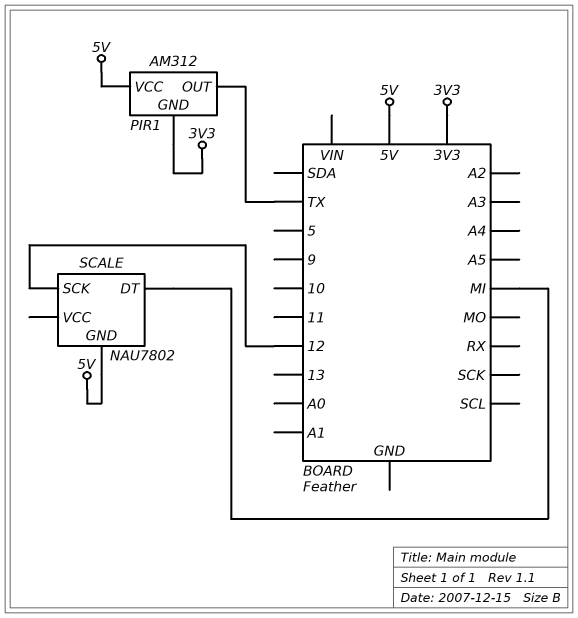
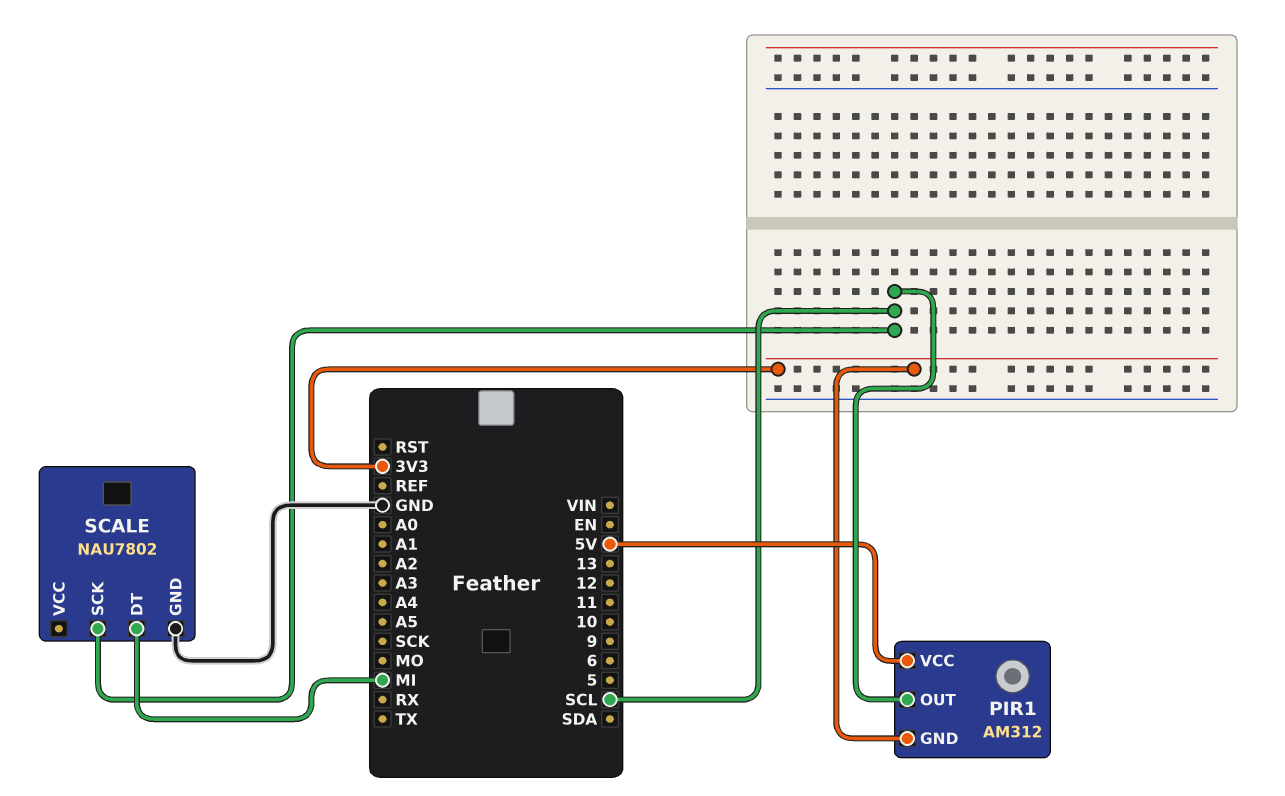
PIR1 pin OUT: TX -> SCL
SCALE pin GND: 5V -> GND
SCALE pin SCK: 12 -> SCL

